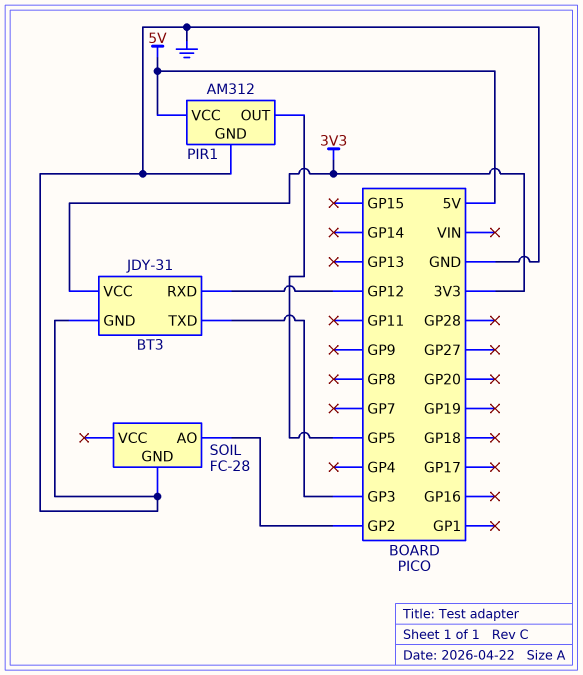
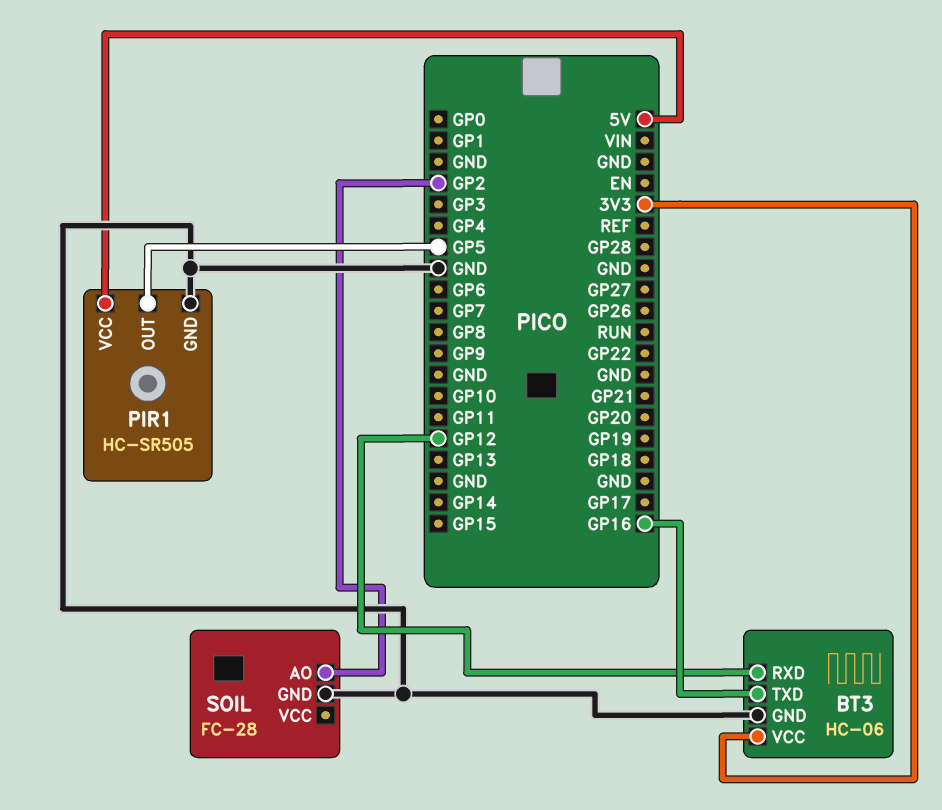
BT3: JDY-31 -> HC-06
BT3 pin TXD: GP3 -> GP16
PIR1: AM312 -> HC-SR505

